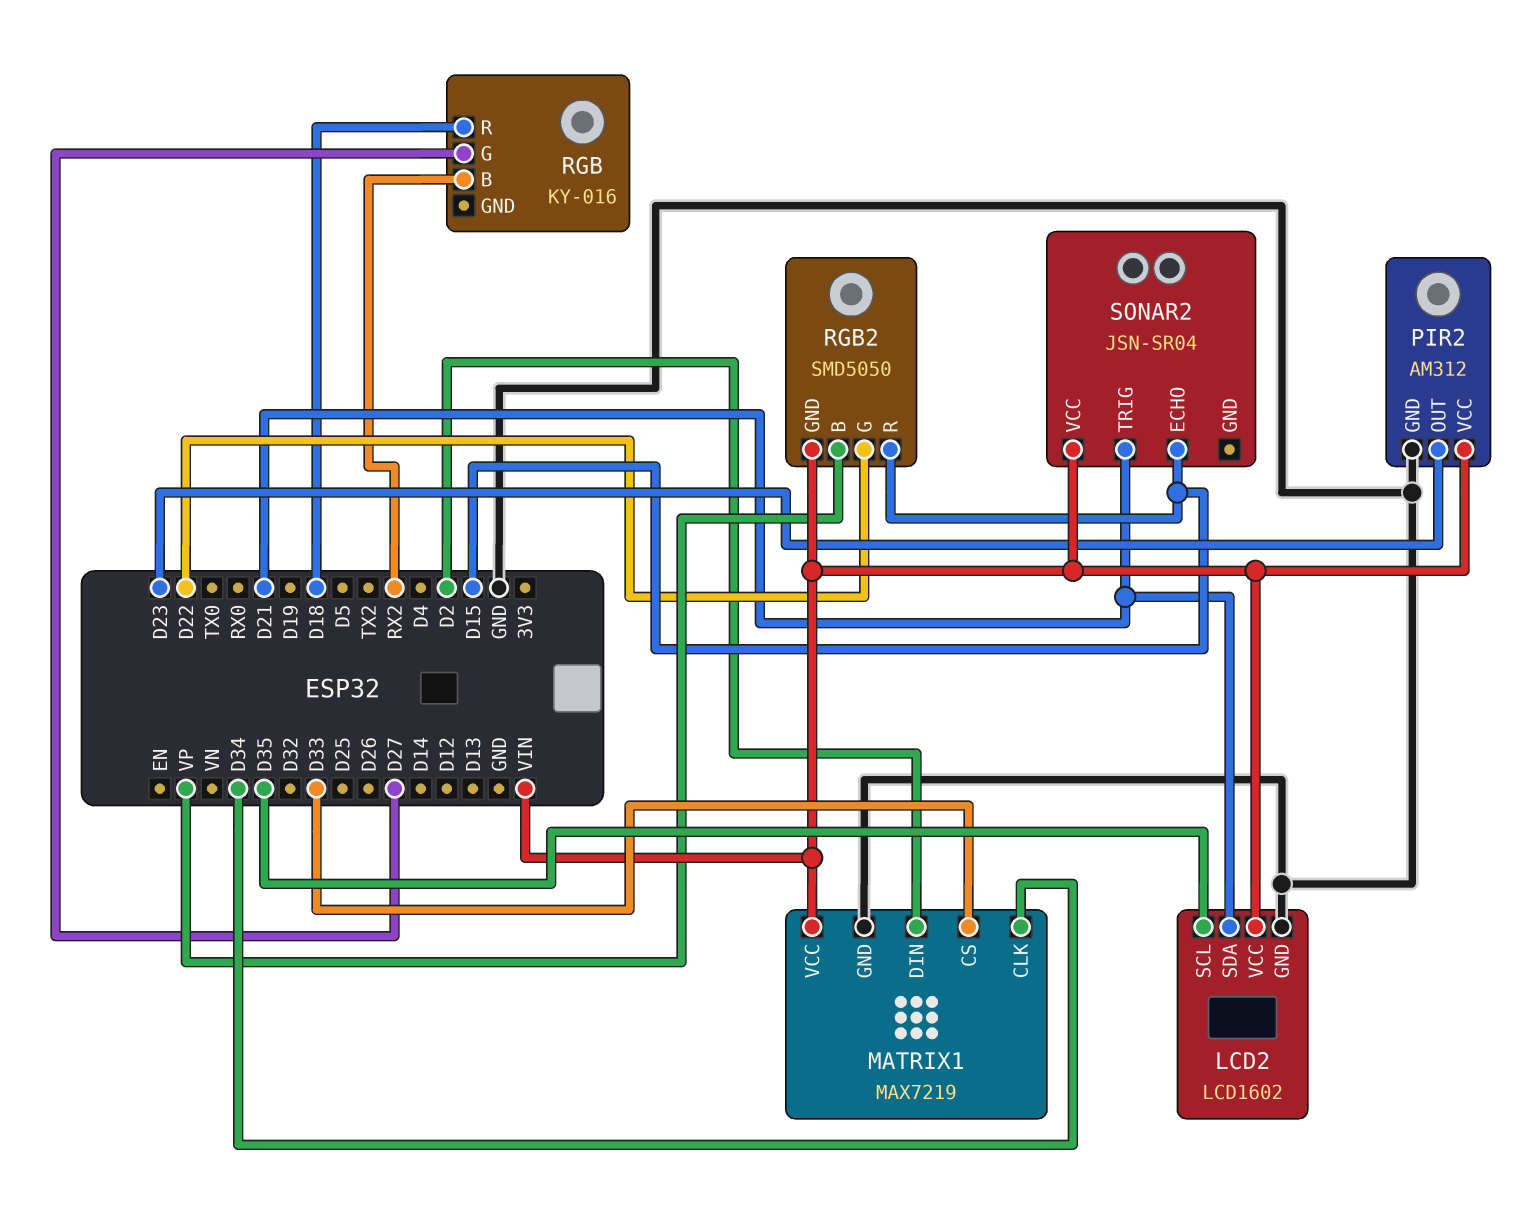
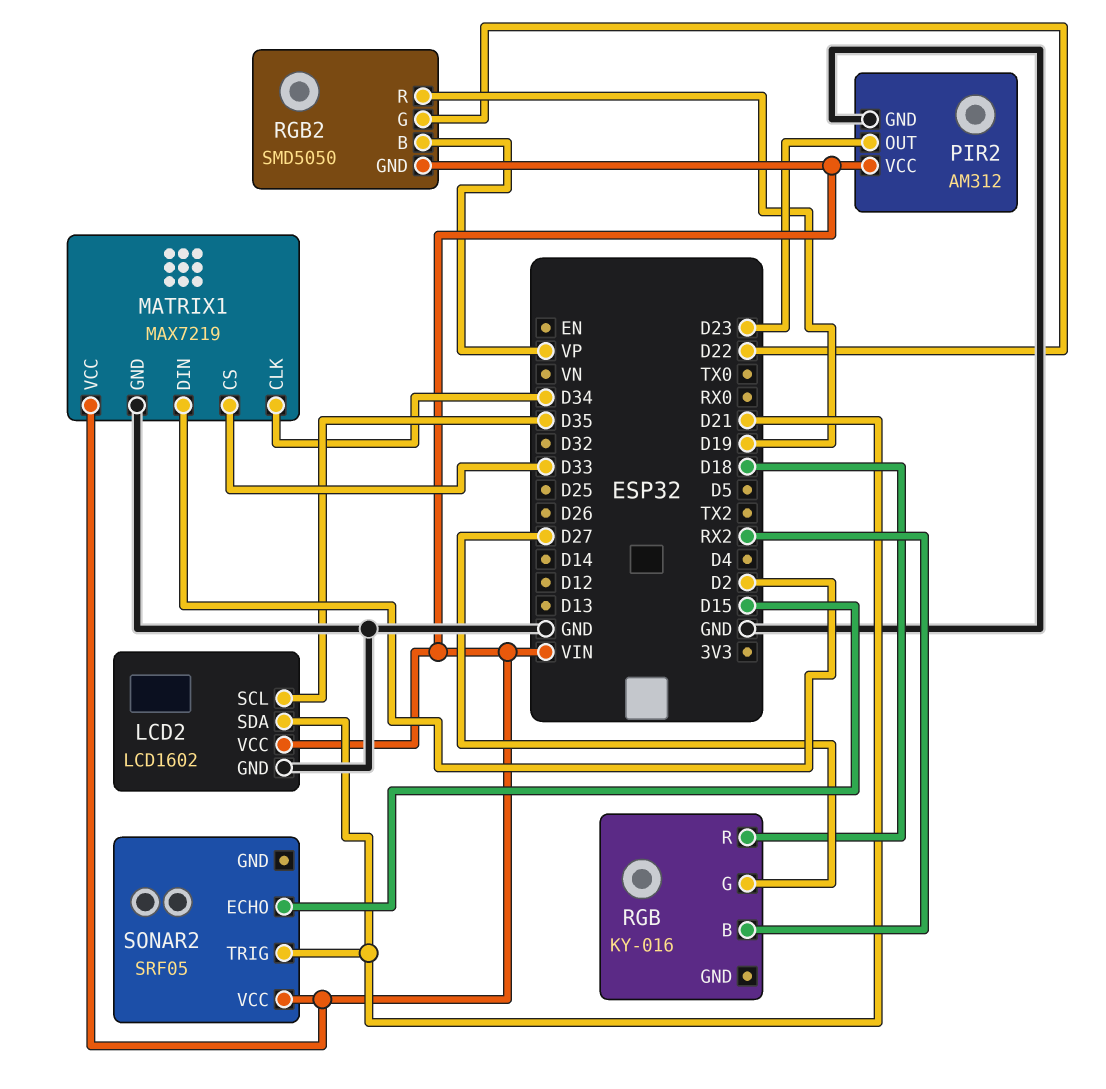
RGB2 pin R: D15 -> D19
SONAR2: JSN-SR04 -> SRF05

